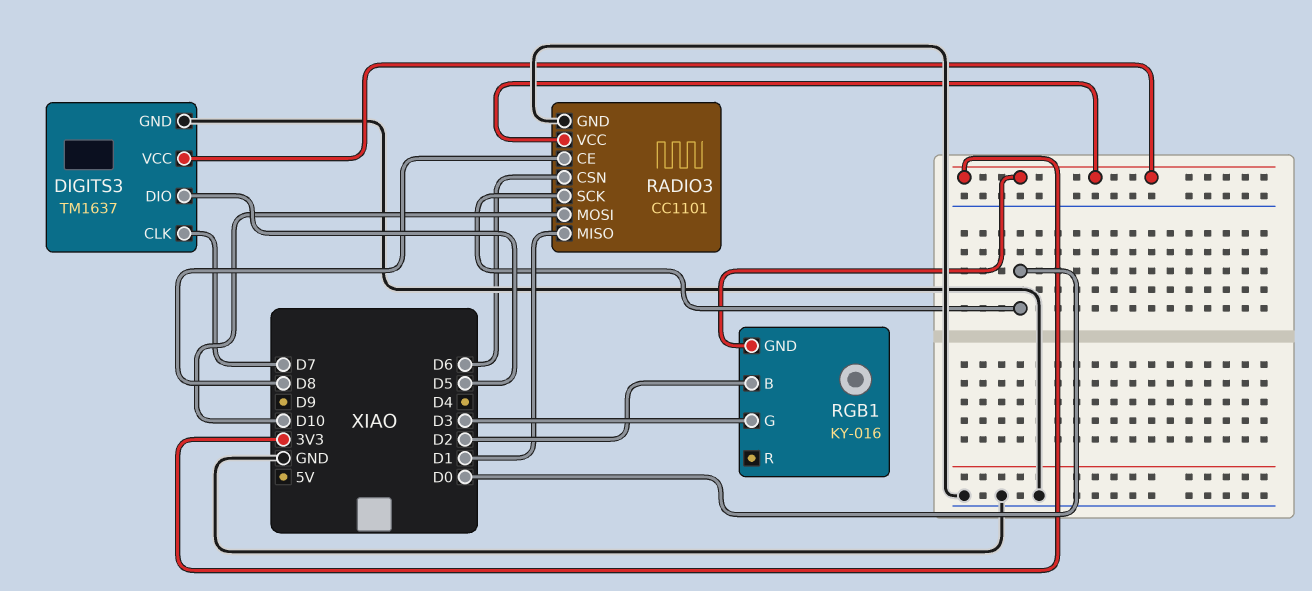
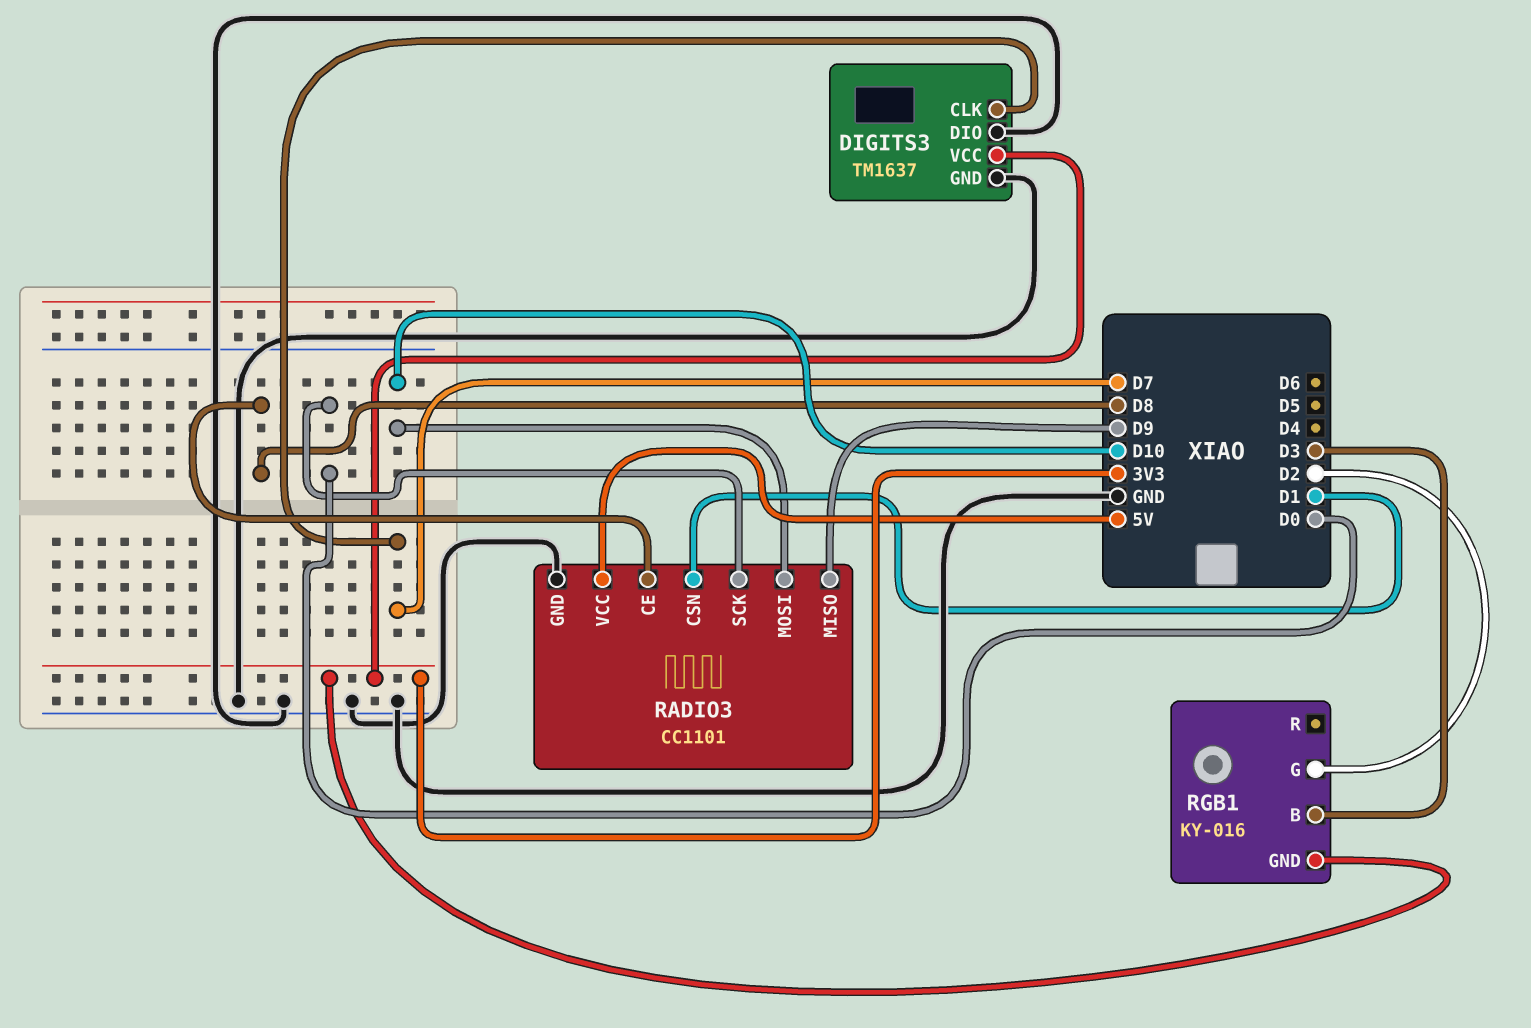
DIGITS3 pin DIO: D5 -> GND
RADIO3 pin CSN: D6 -> D1
RADIO3 pin MISO: D1 -> D9
RADIO3 pin VCC: 3V3 -> 5V
RGB1 pin B: D2 -> D3
RGB1 pin G: D3 -> D2

